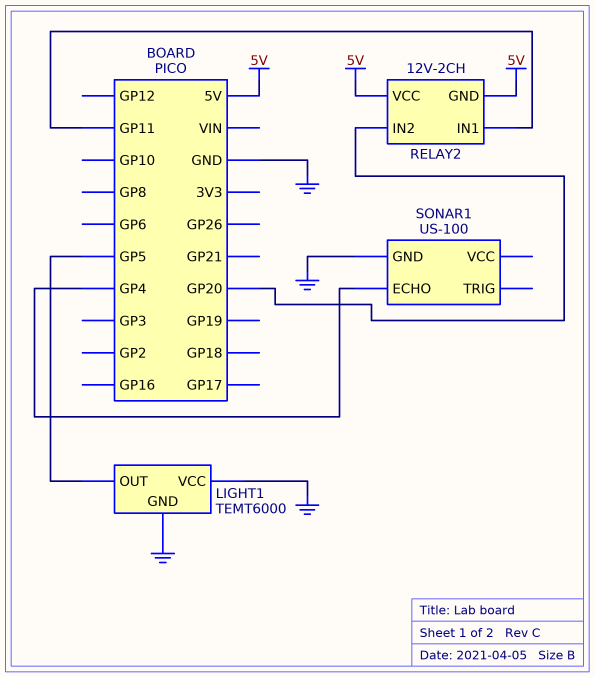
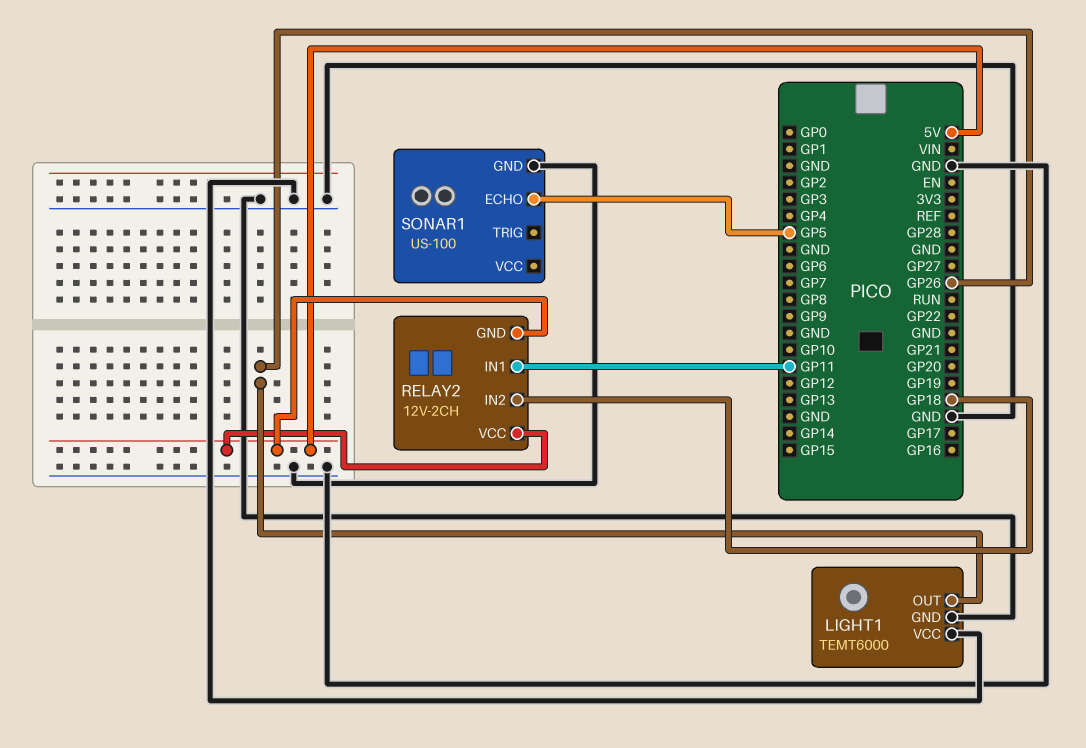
LIGHT1 pin OUT: GP5 -> GP26
RELAY2 pin IN2: GP20 -> GP18
SONAR1 pin ECHO: GP4 -> GP5

